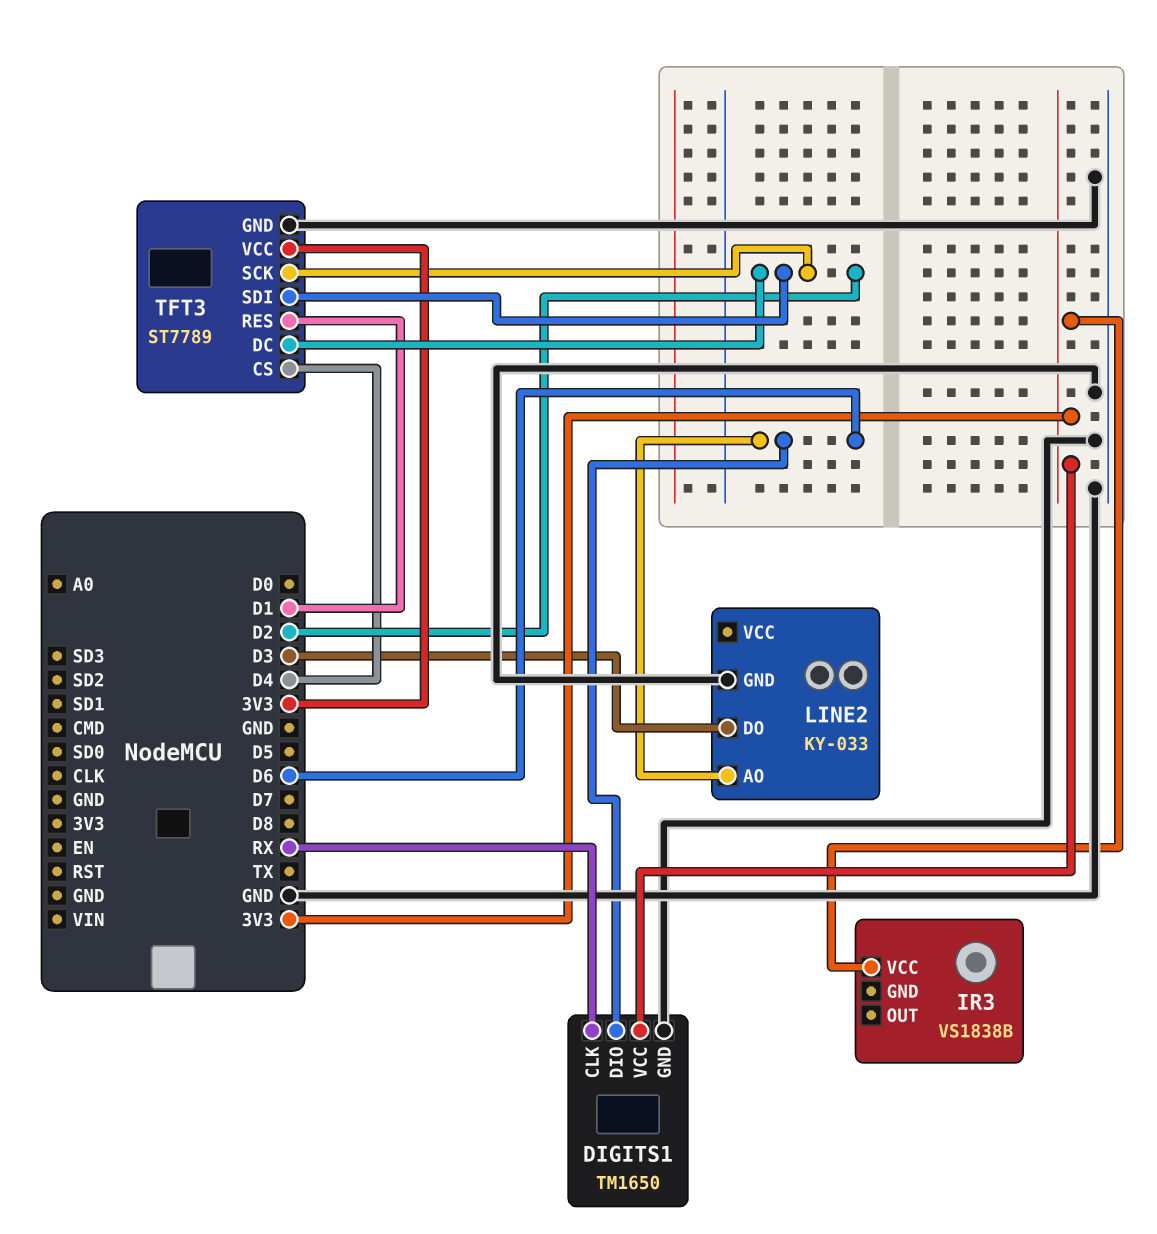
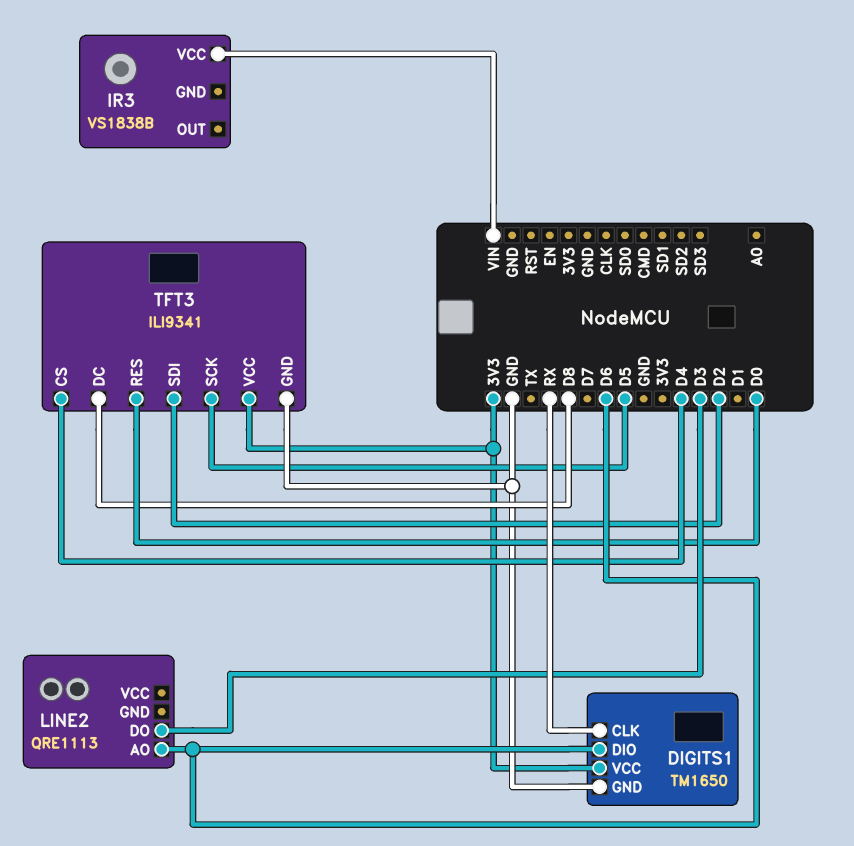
IR3 pin VCC: 3V3 -> VIN
LINE2: KY-033 -> QRE1113
LINE2 pin GND: GND -> none
TFT3: ST7789 -> ILI9341
TFT3 pin DC: D2 -> D8
TFT3 pin RES: D1 -> D0
TFT3 pin SCK: D2 -> D5

